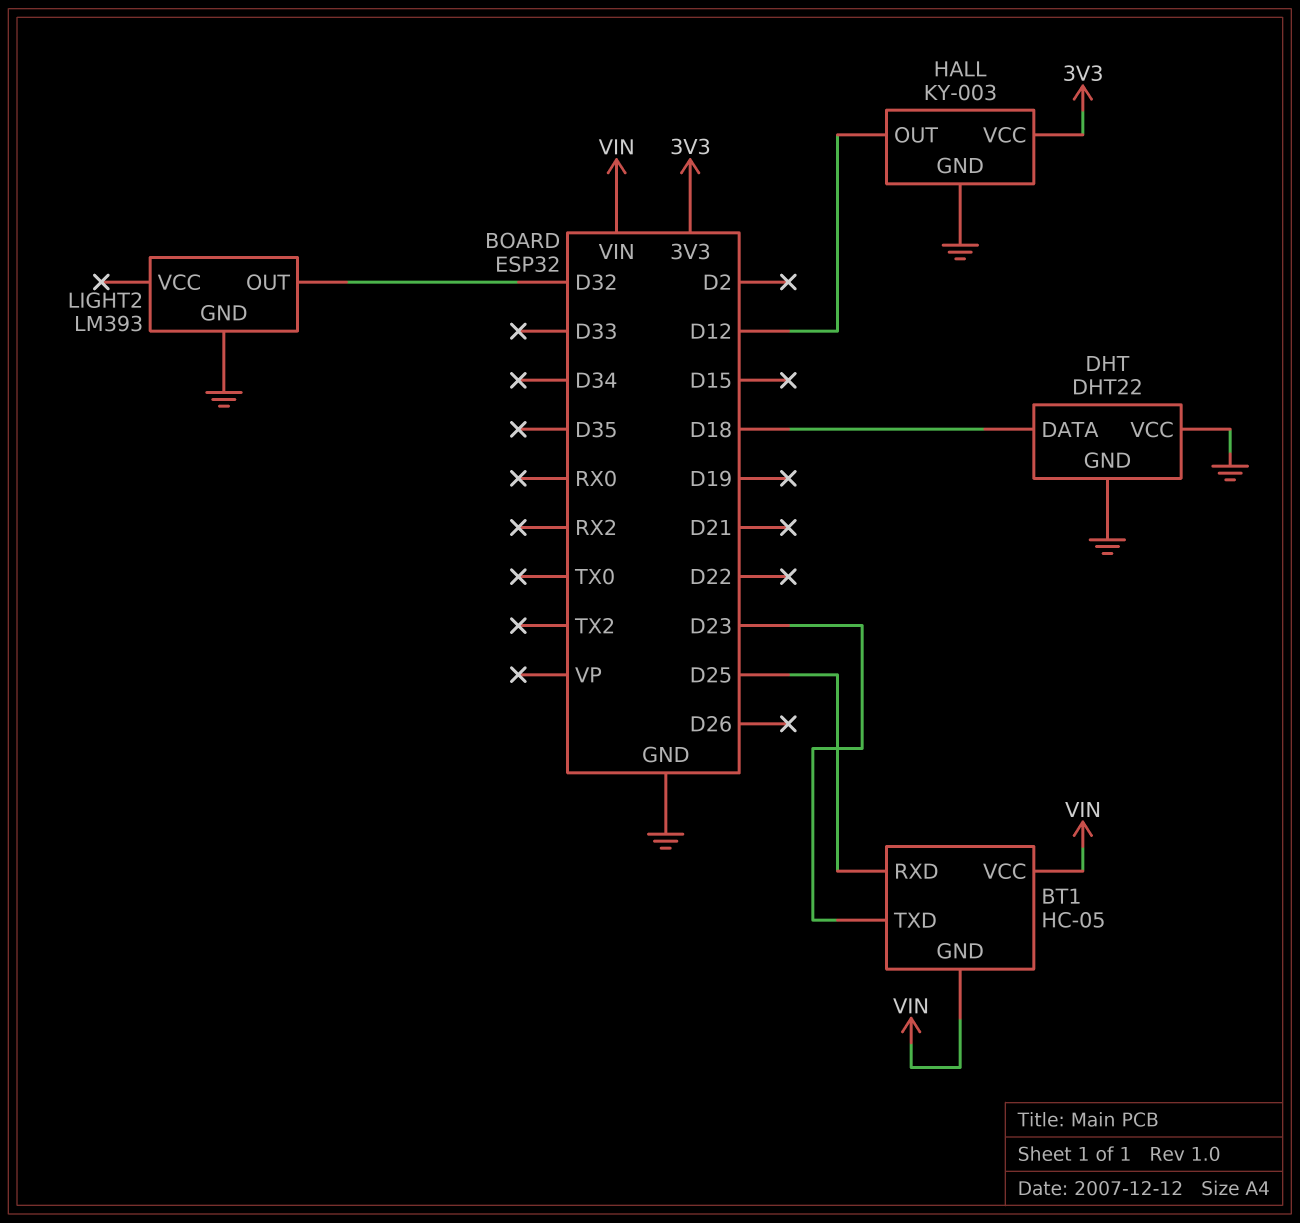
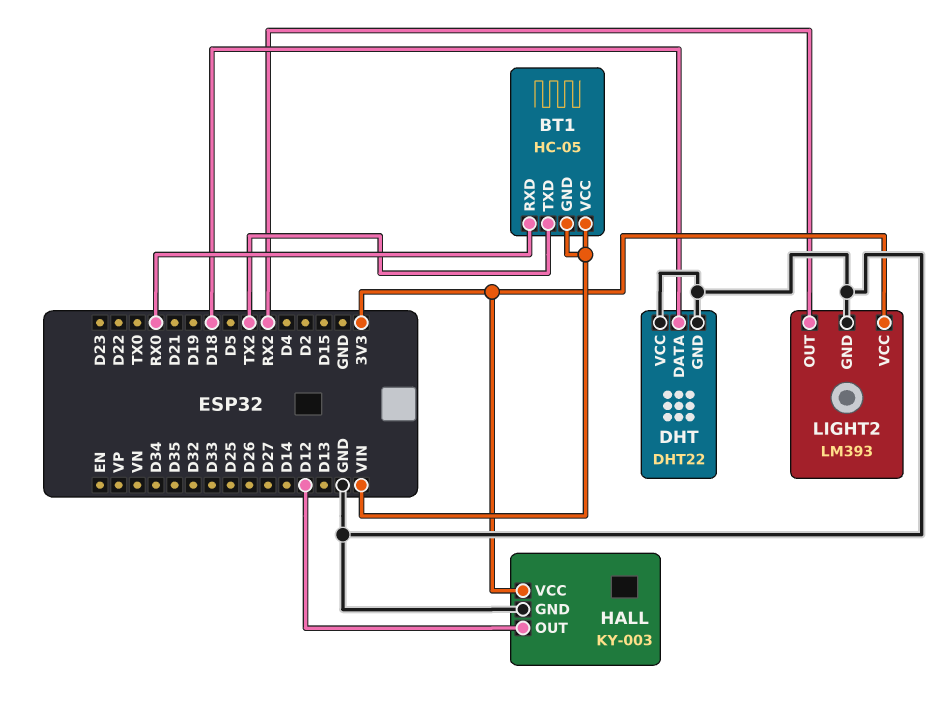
BT1 pin RXD: D25 -> RX0
BT1 pin TXD: D23 -> TX2
LIGHT2 pin OUT: D32 -> RX2
LIGHT2 pin VCC: none -> 3V3

